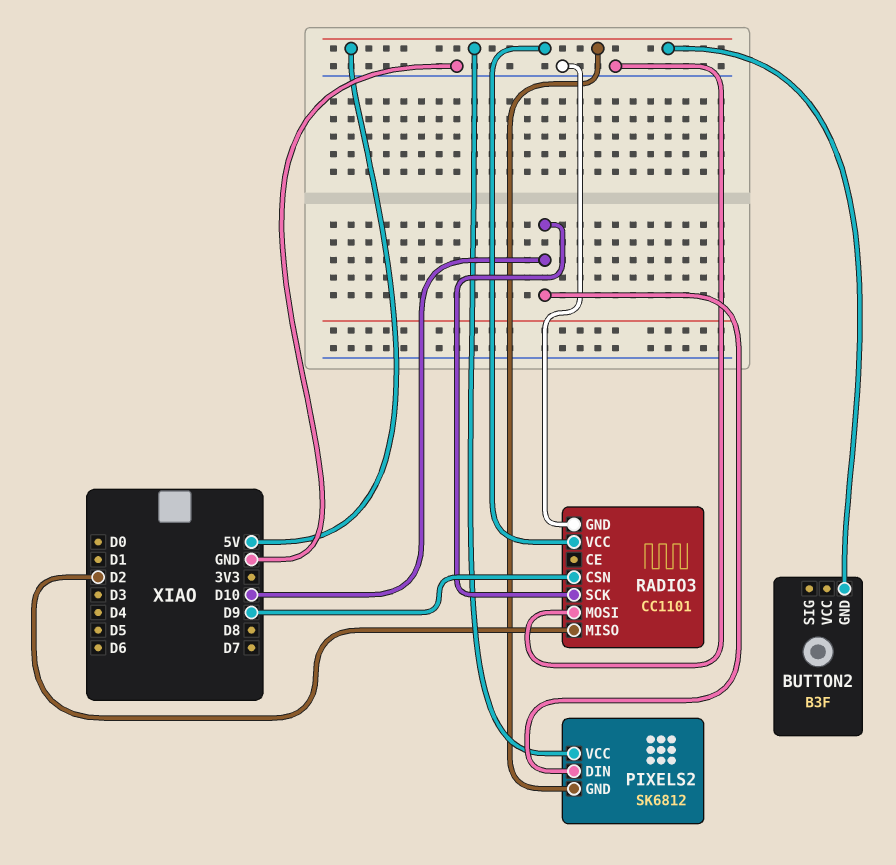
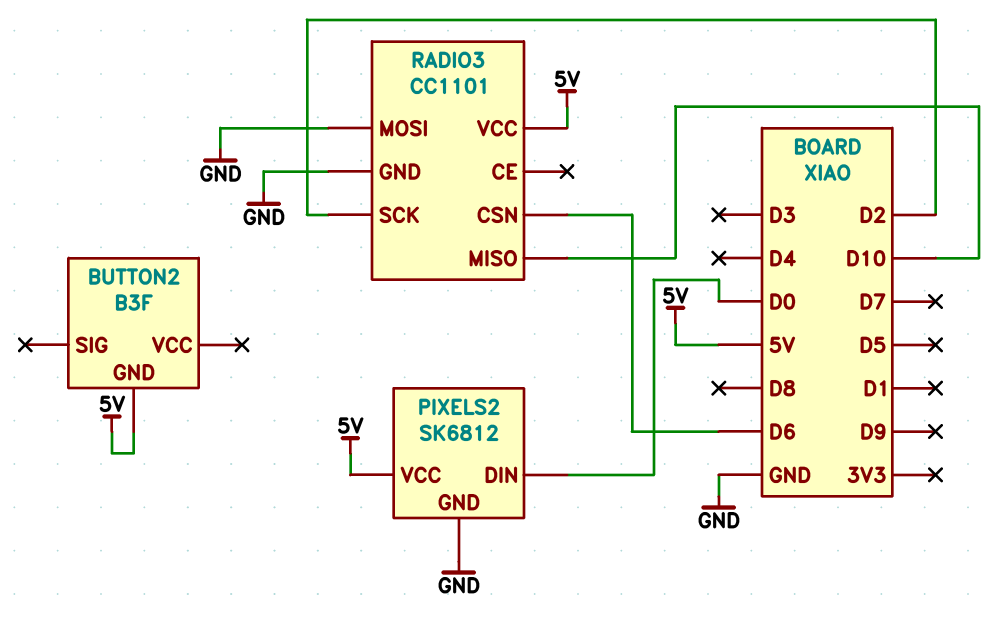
PIXELS2 pin DIN: D10 -> D0
PIXELS2 pin GND: 5V -> GND
RADIO3 pin CSN: D9 -> D6
RADIO3 pin MISO: D2 -> D10
RADIO3 pin SCK: D10 -> D2

